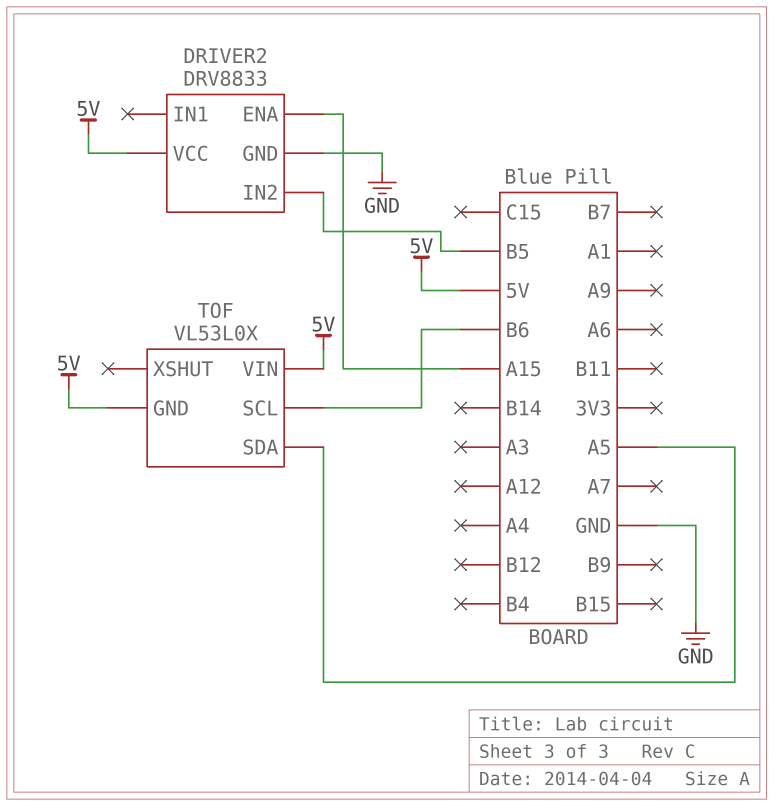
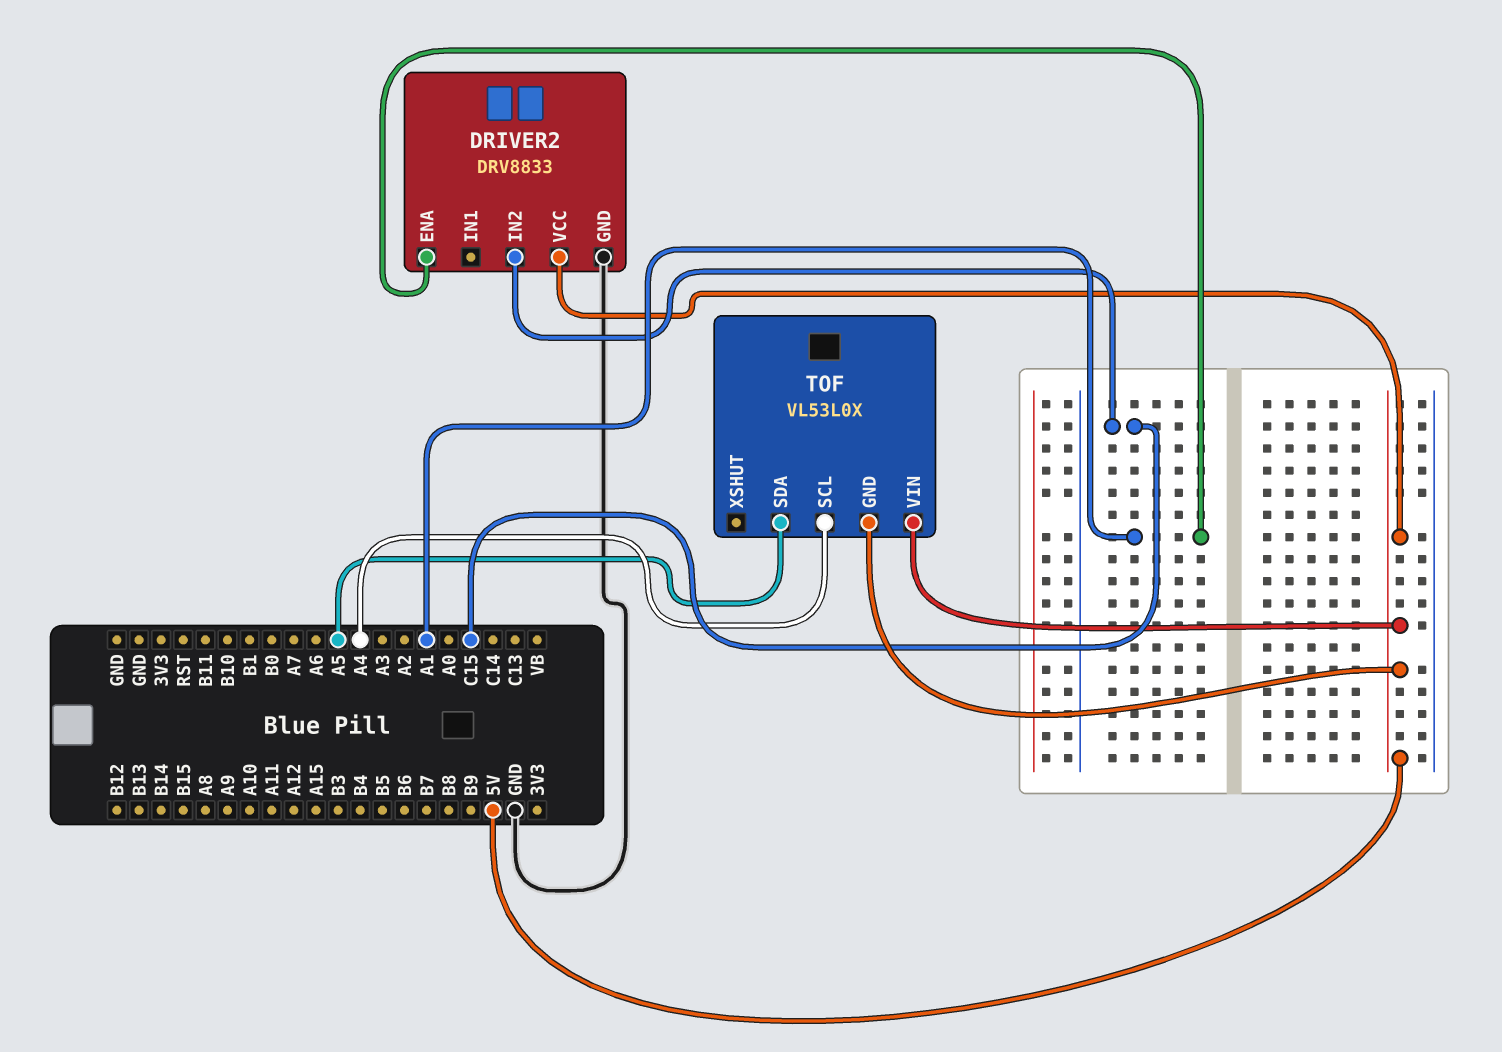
DRIVER2 pin ENA: A15 -> A1
DRIVER2 pin IN2: B5 -> C15
TOF pin SCL: B6 -> A4

